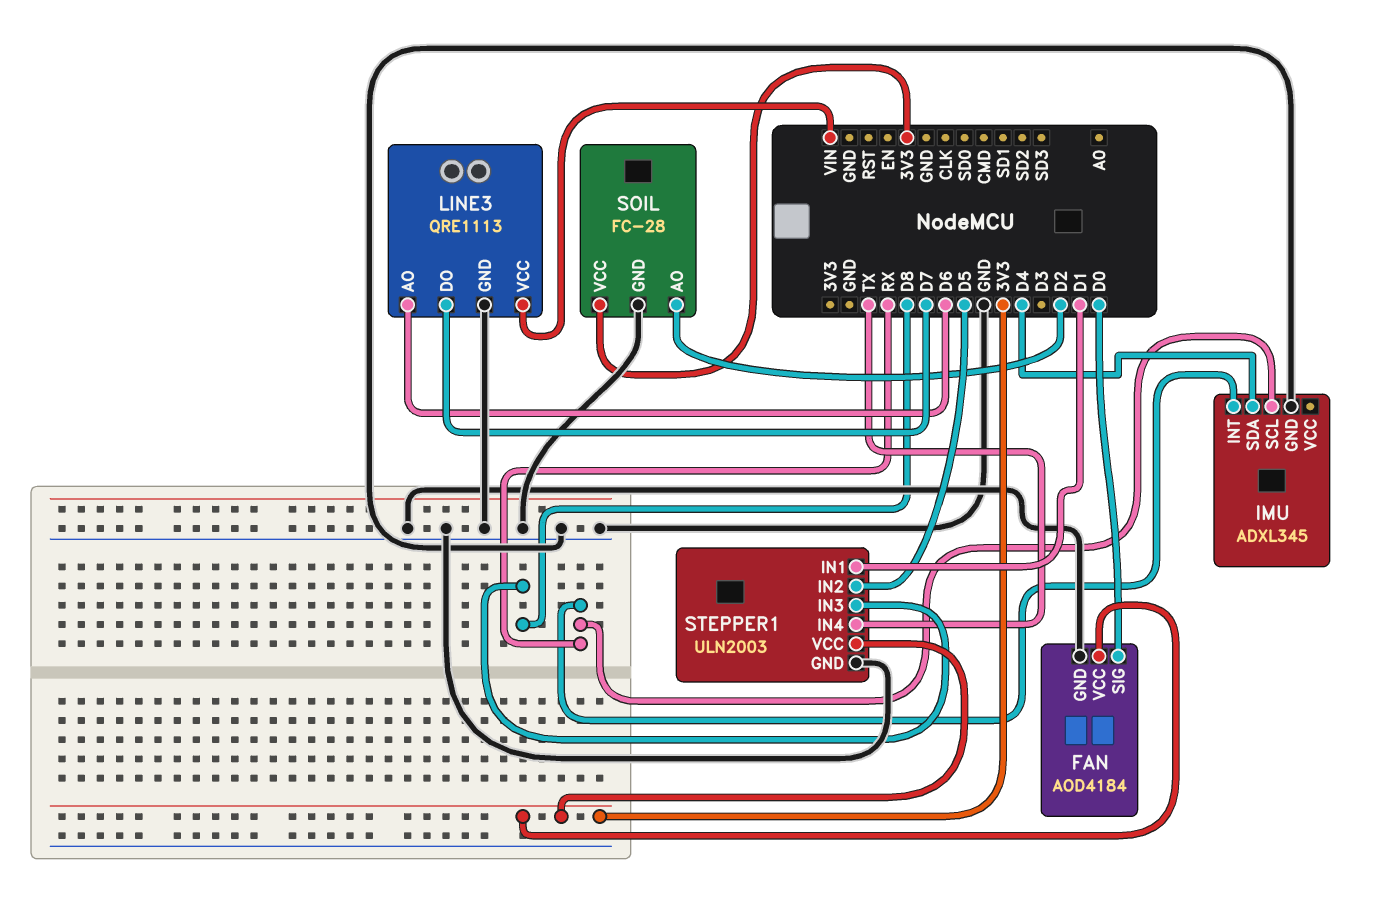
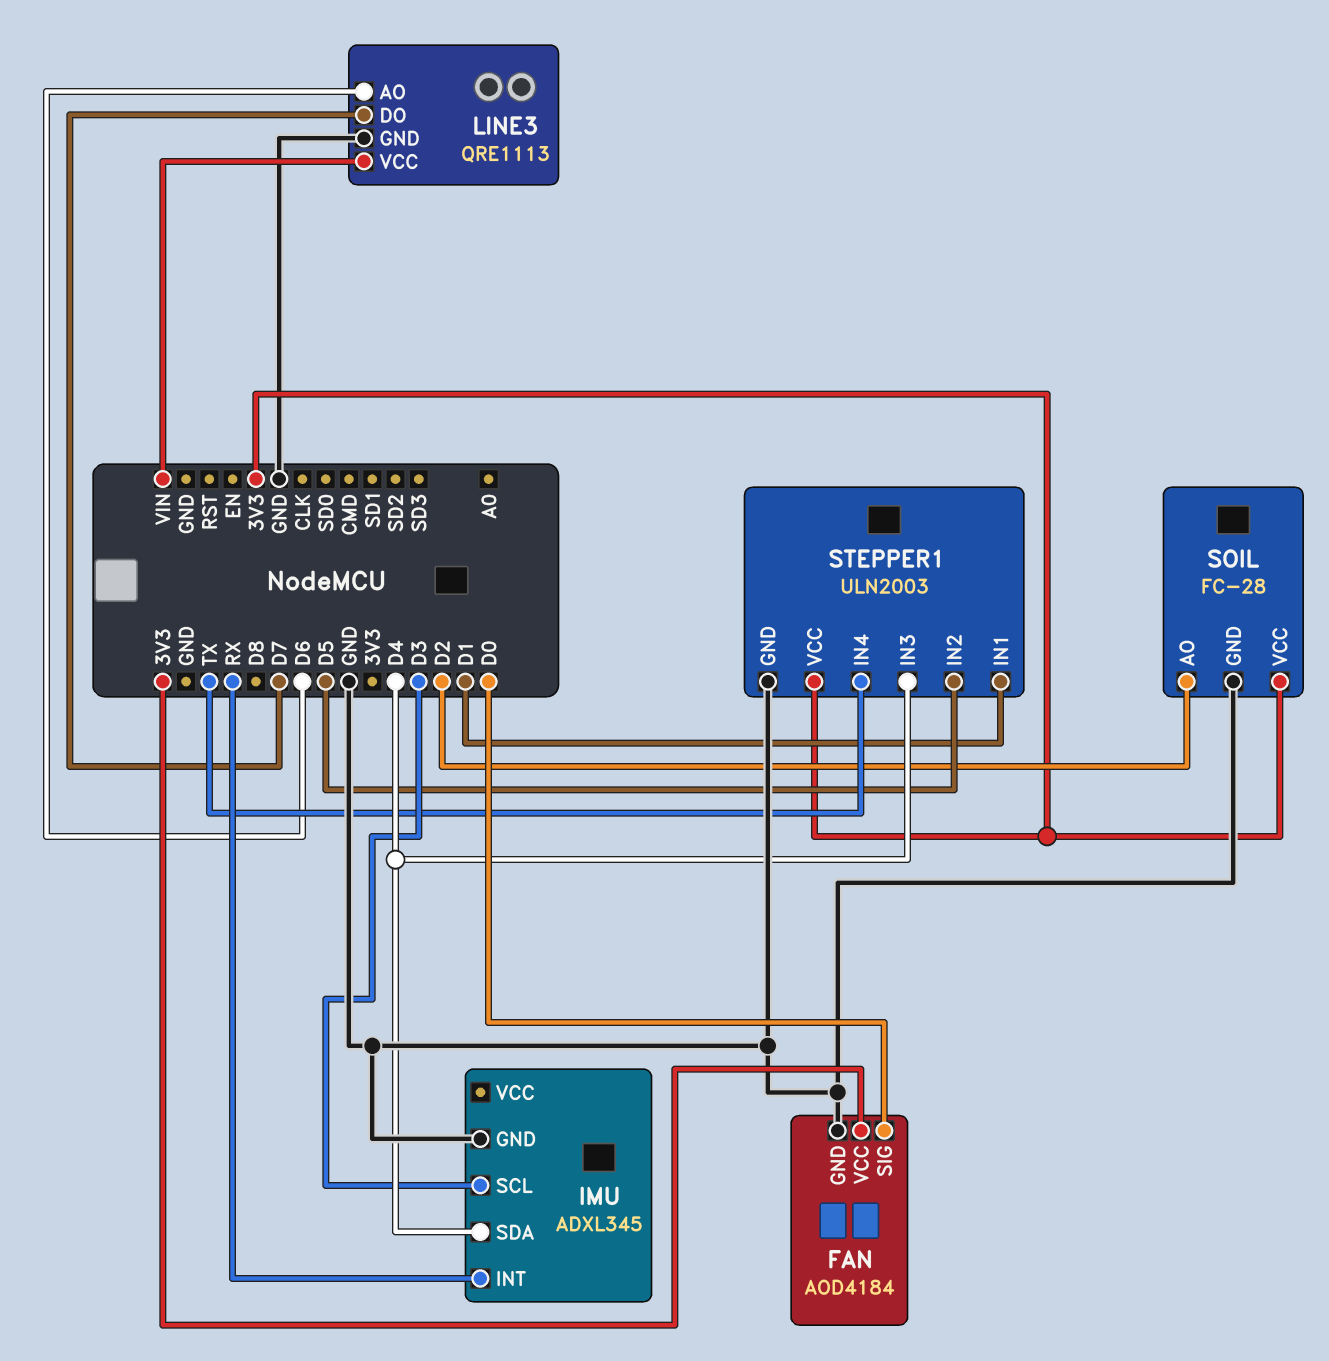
IMU pin SCL: RX -> D3
STEPPER1 pin IN3: D8 -> D4

